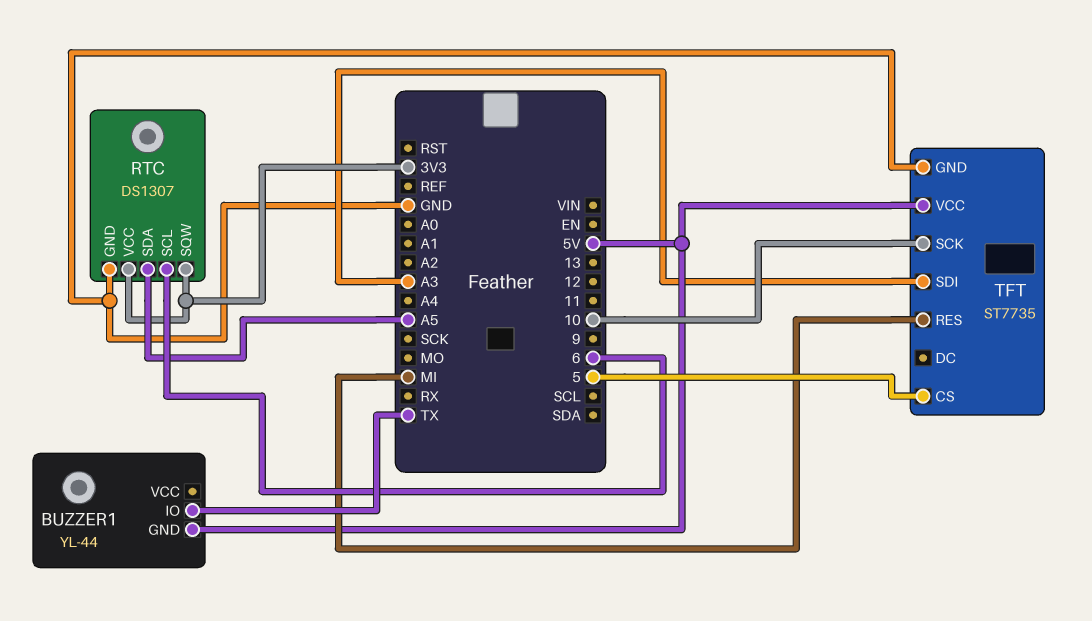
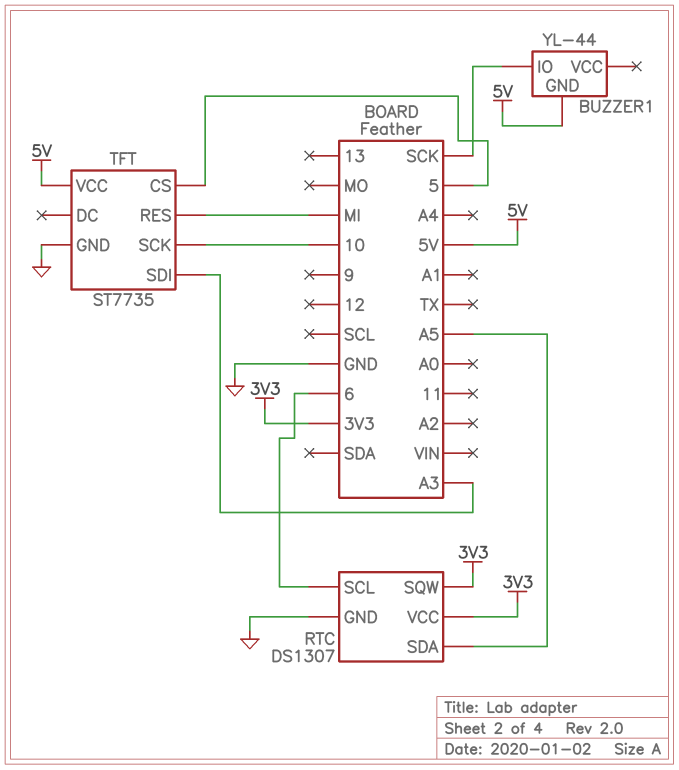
BUZZER1 pin IO: TX -> SCK

